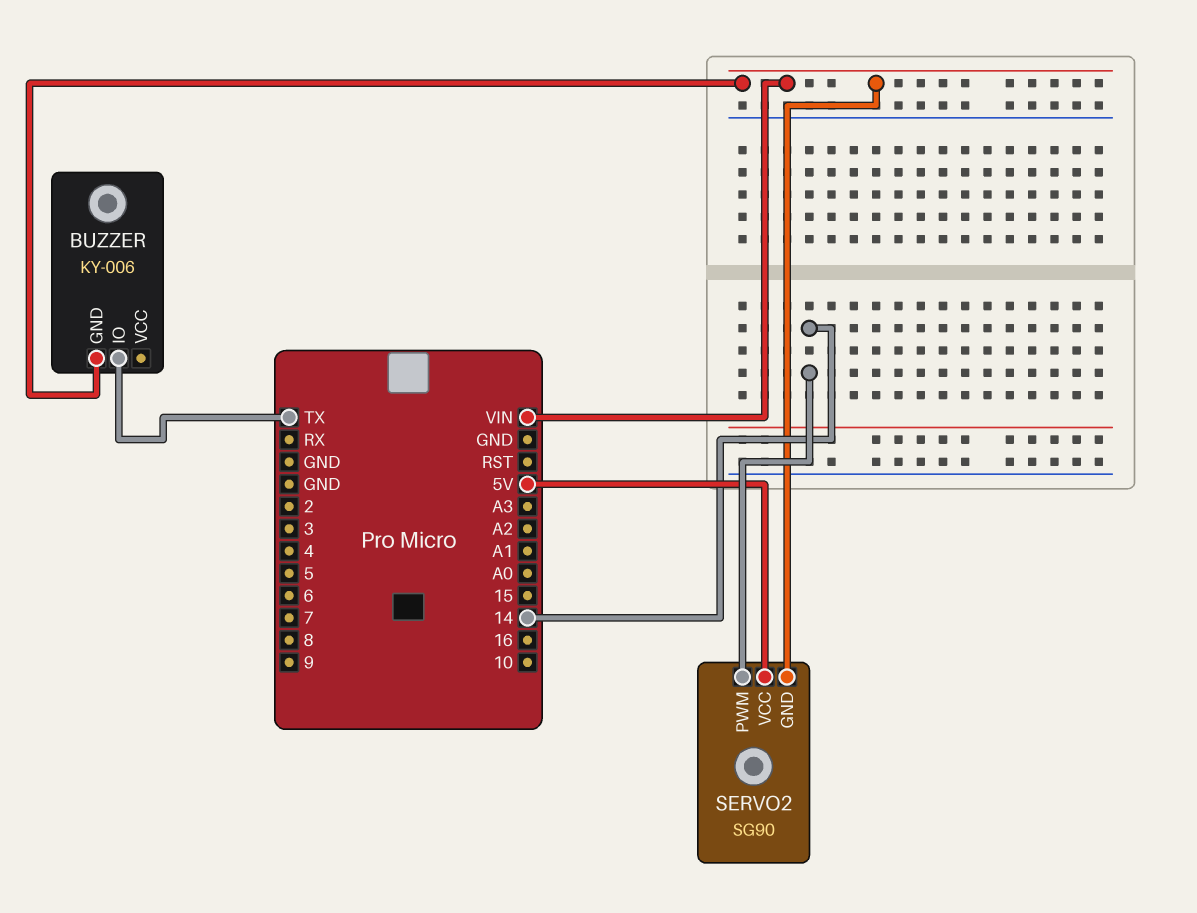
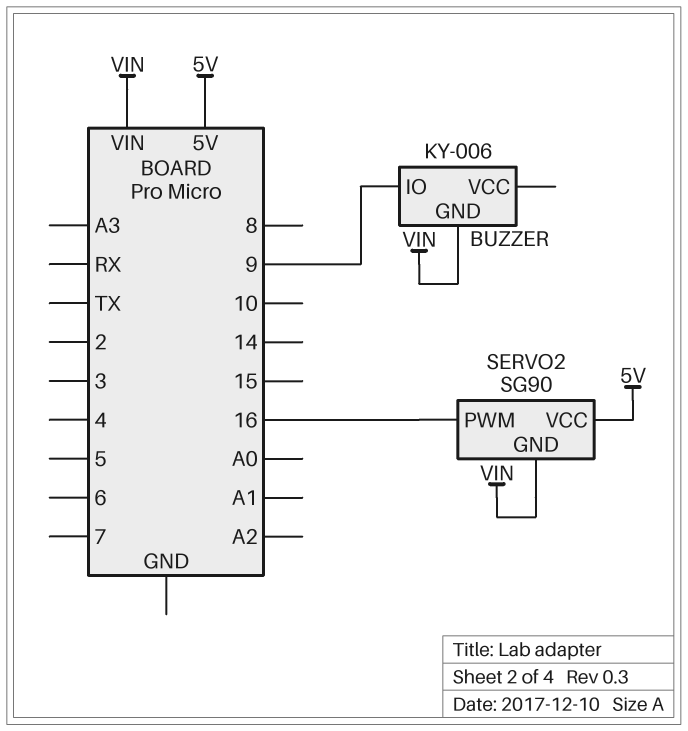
BUZZER pin IO: TX -> 9
SERVO2 pin PWM: 14 -> 16

